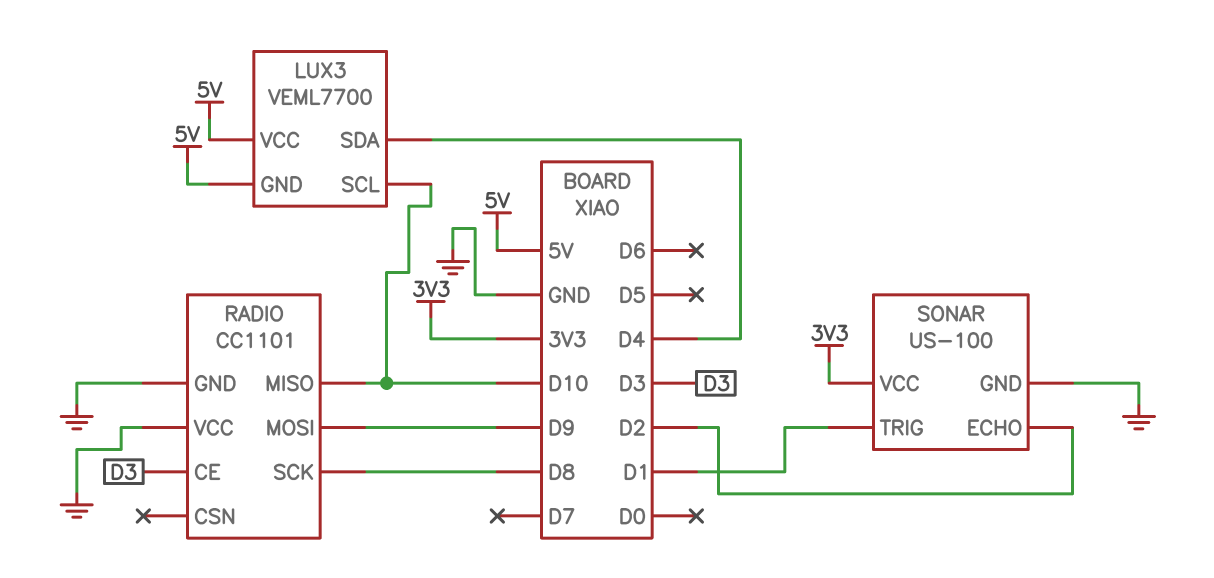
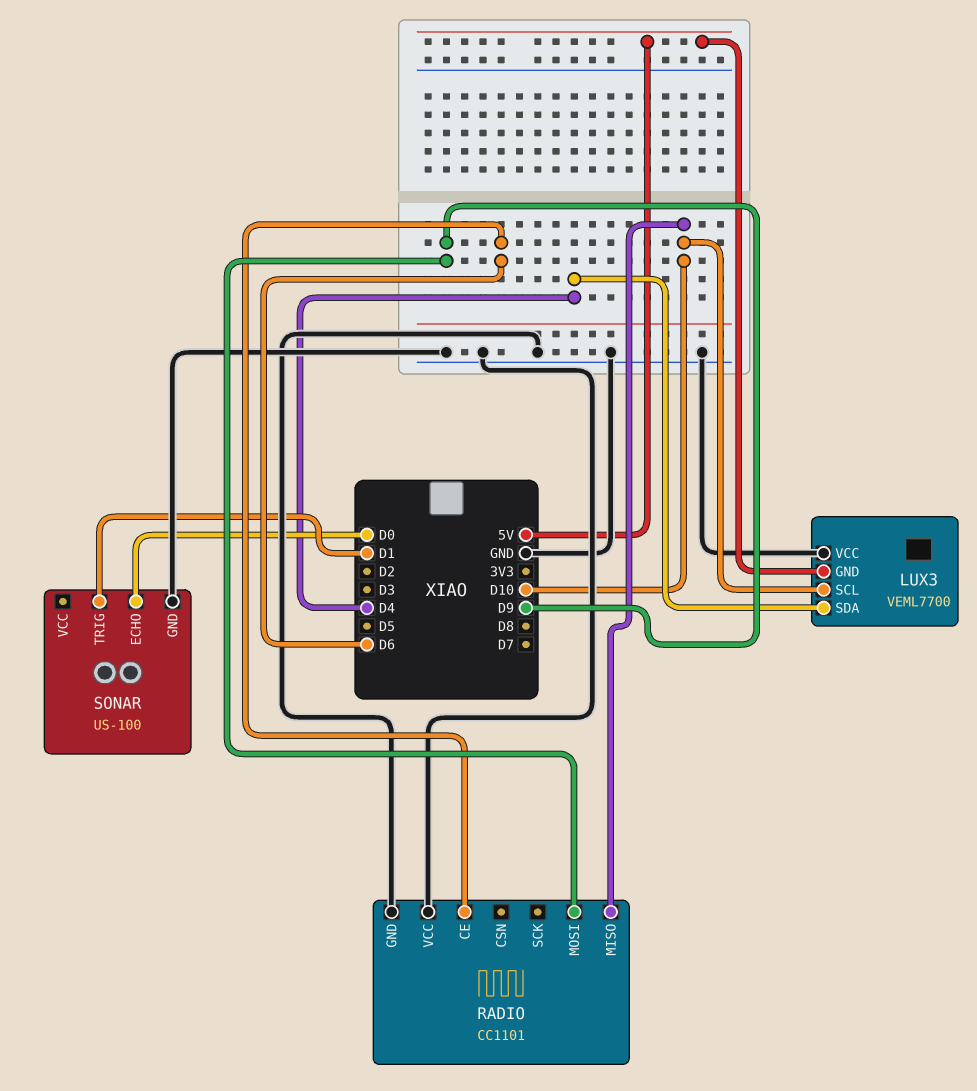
LUX3 pin VCC: 5V -> GND
RADIO pin CE: D3 -> D6
RADIO pin SCK: D8 -> none
SONAR pin ECHO: D2 -> D0
SONAR pin VCC: 3V3 -> none

